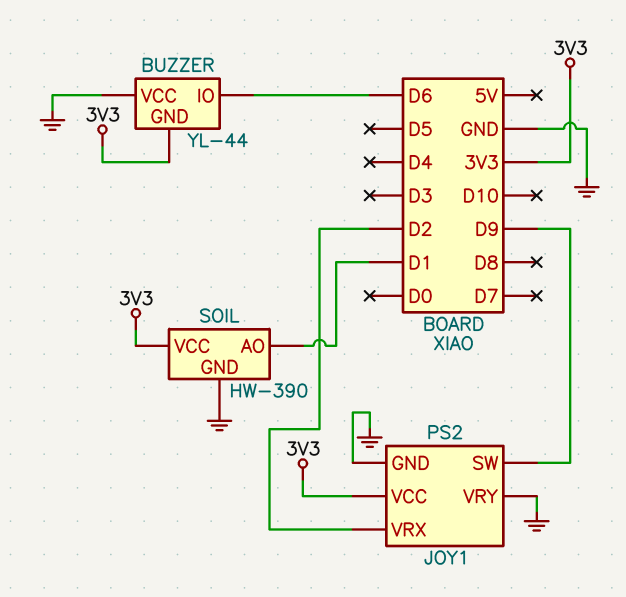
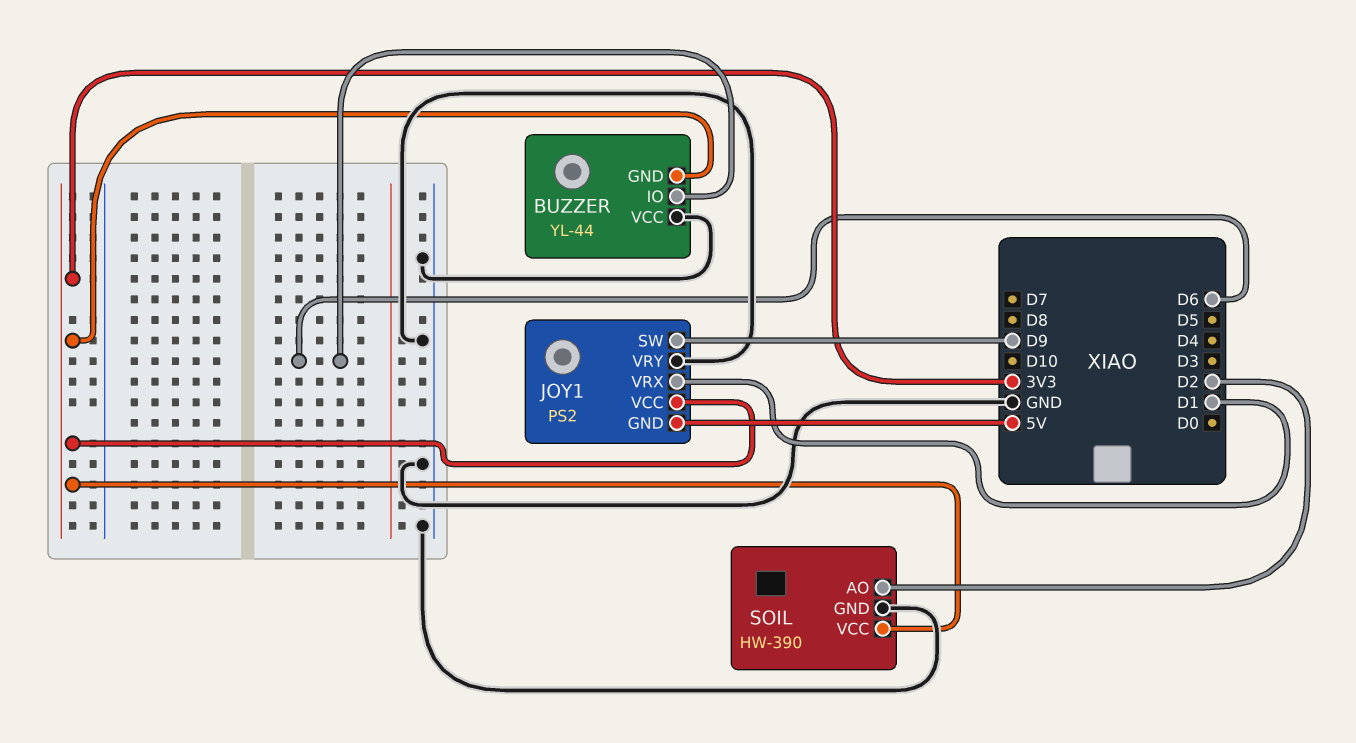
JOY1 pin GND: GND -> 5V
JOY1 pin VRX: D2 -> D1
SOIL pin AO: D1 -> D2

